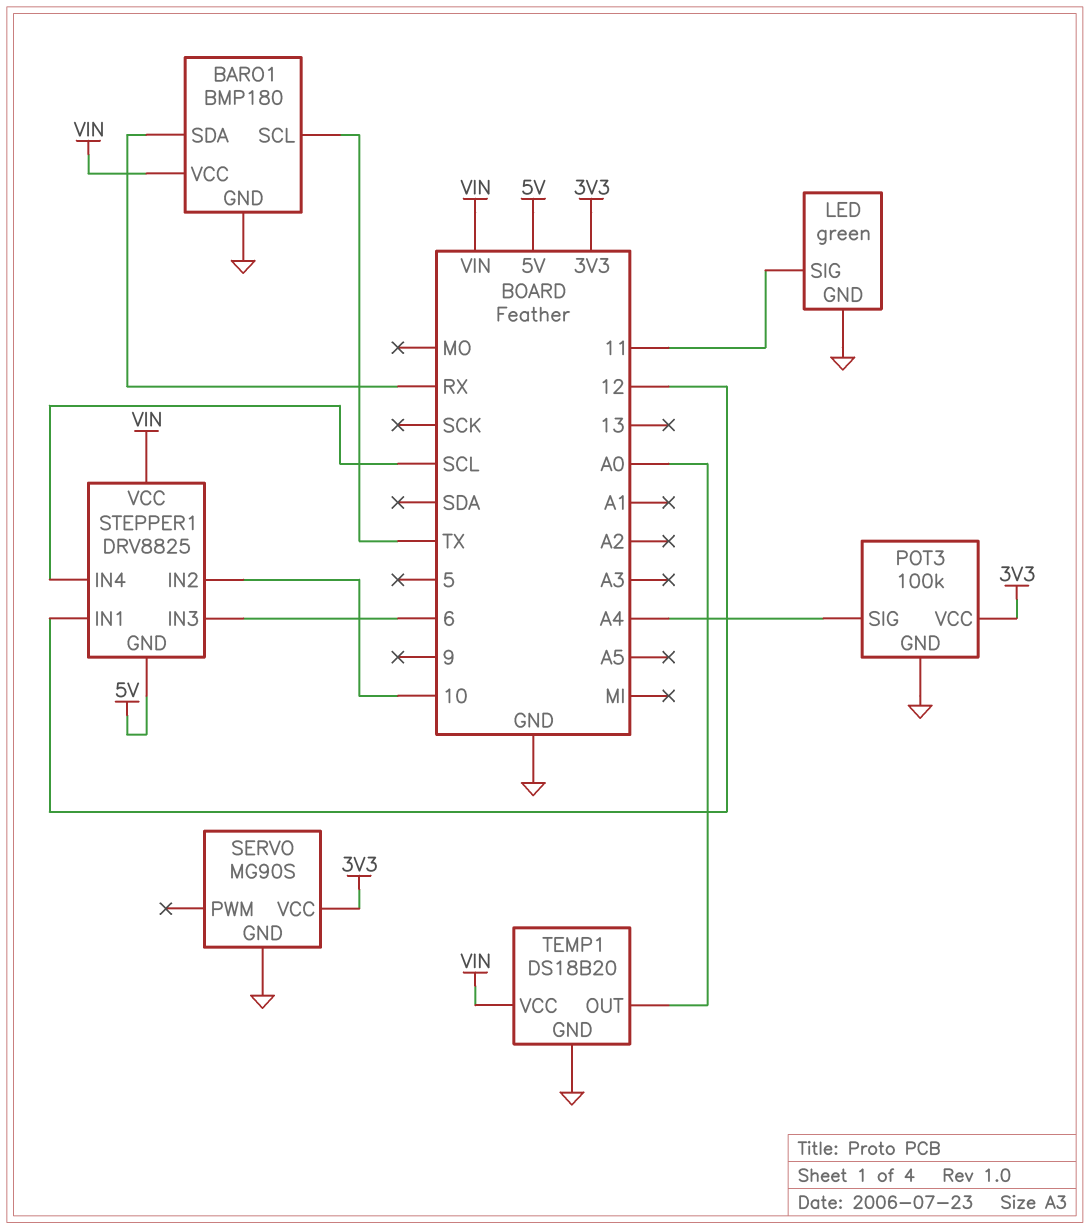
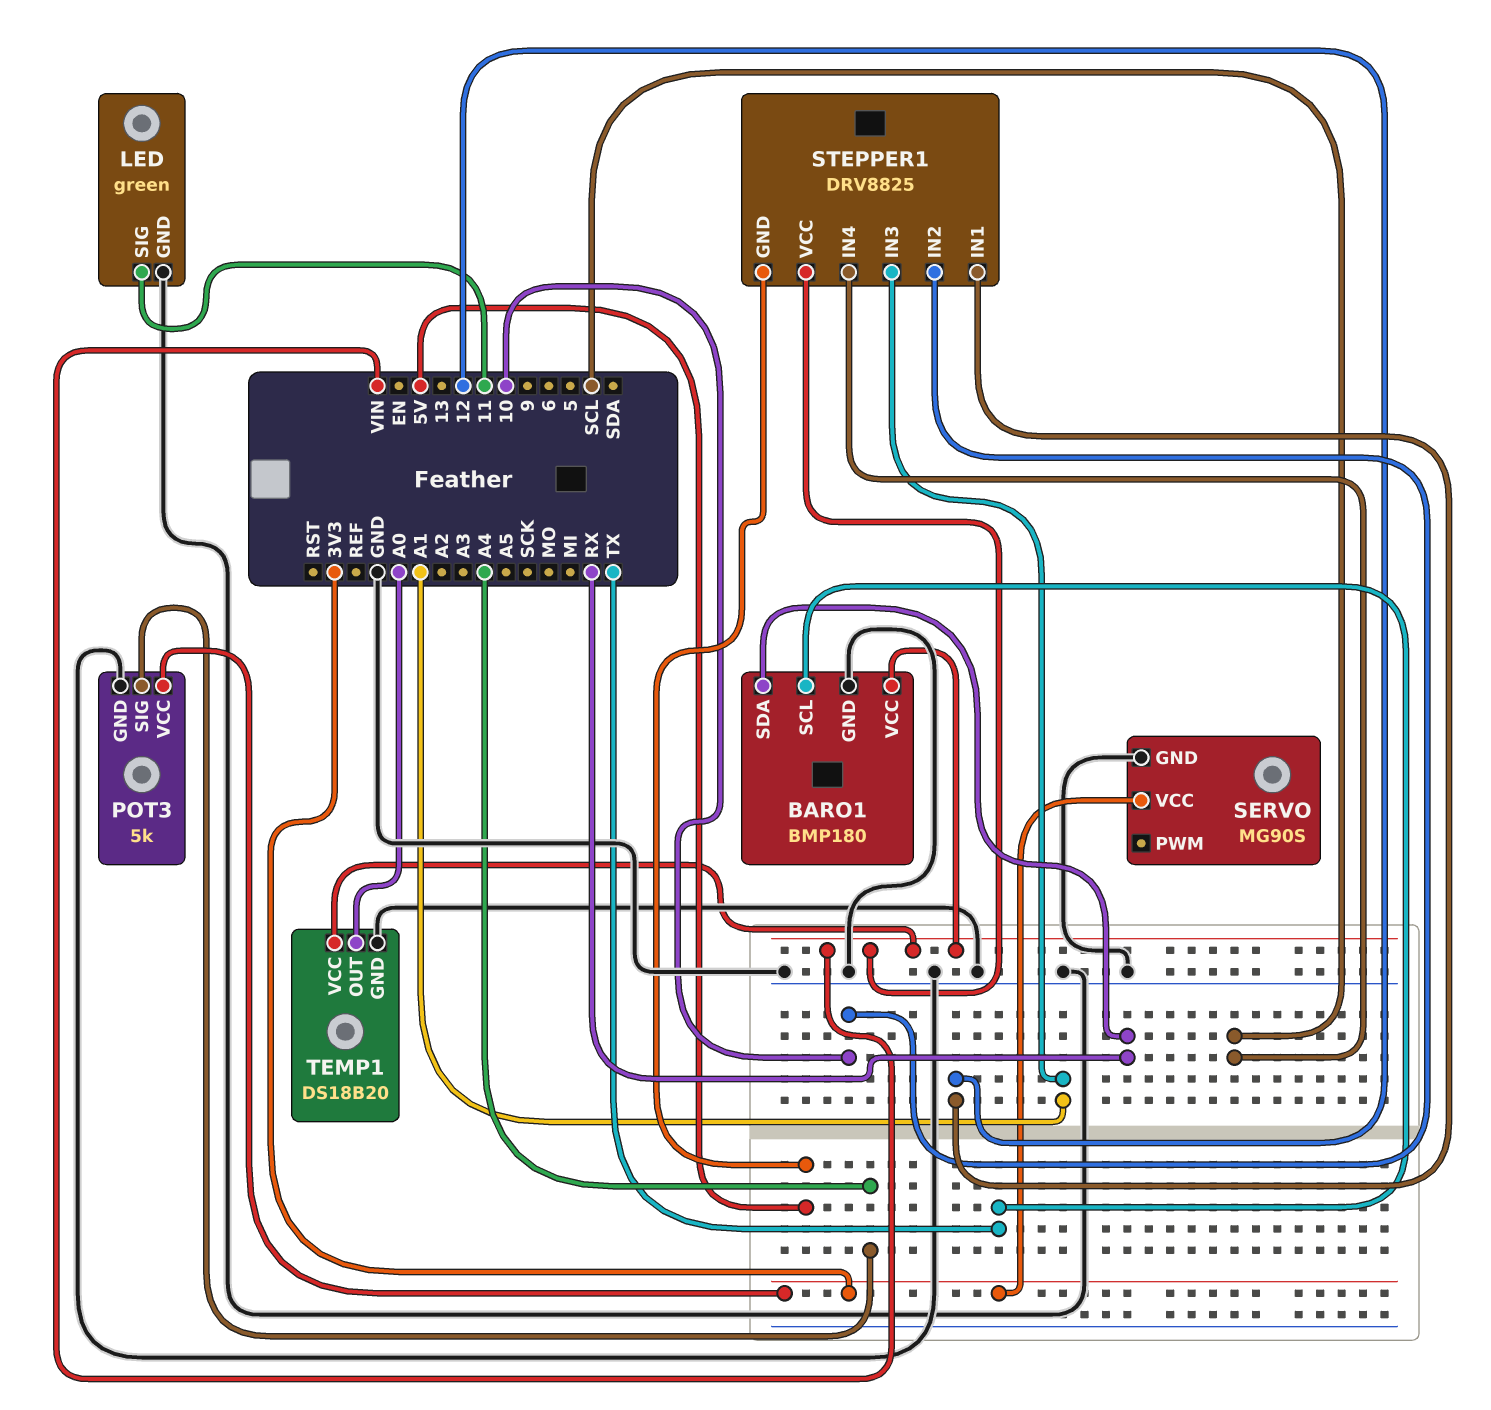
POT3: 100k -> 5k
STEPPER1 pin IN3: 6 -> A1

